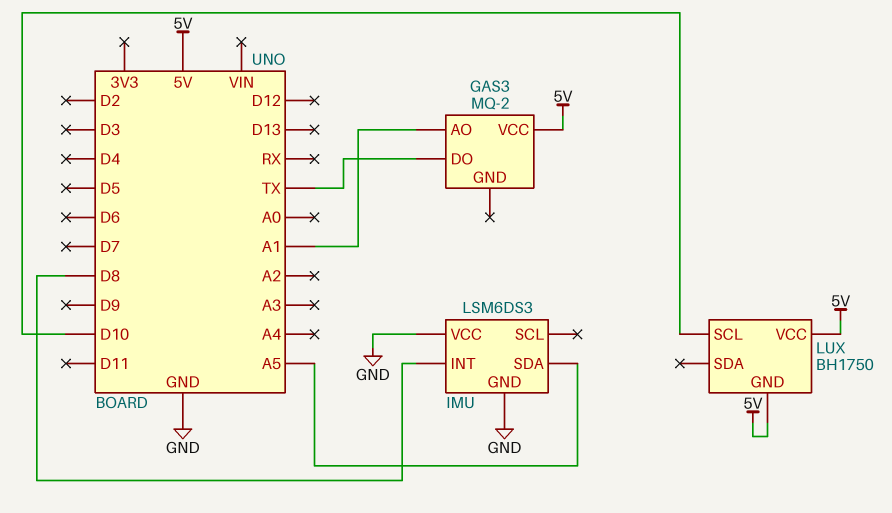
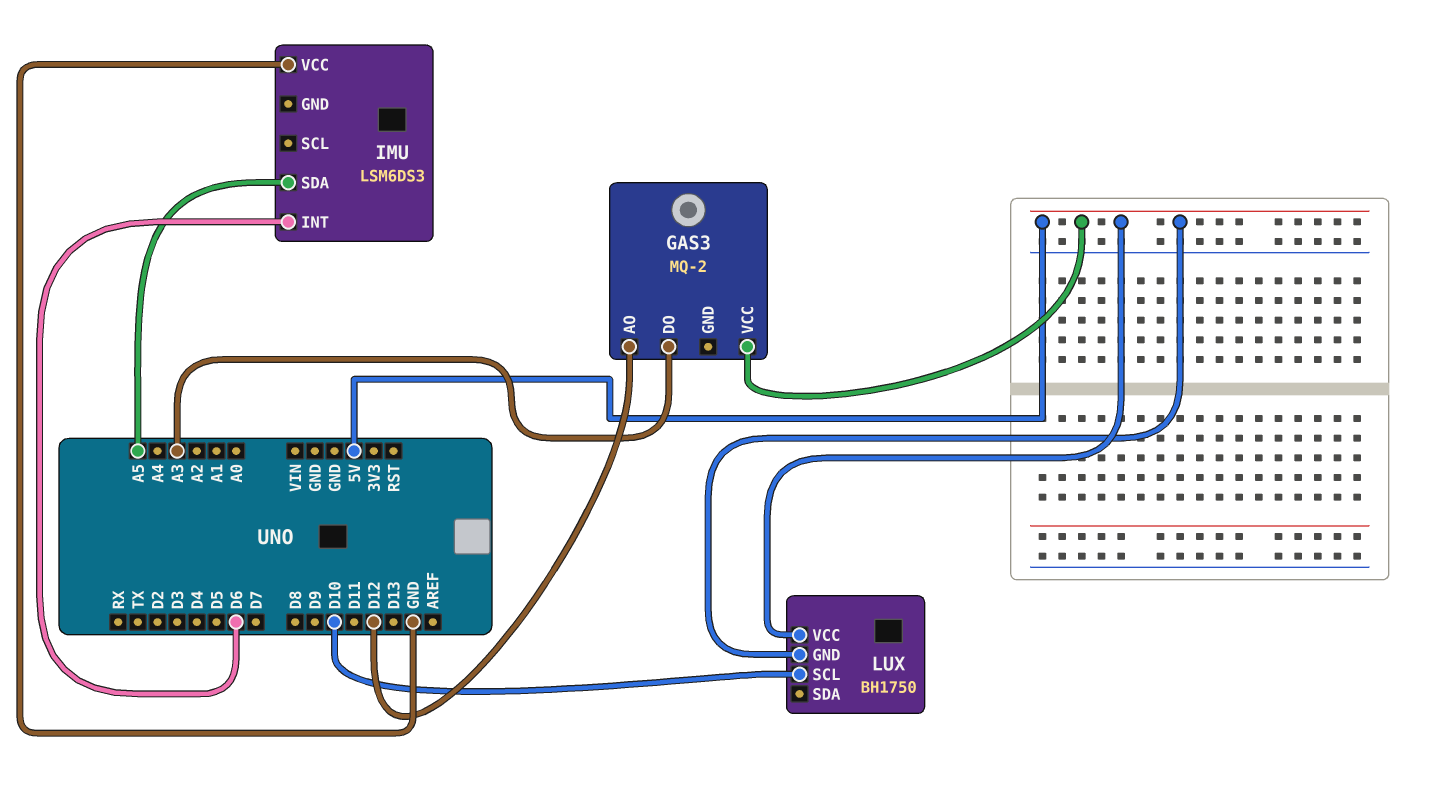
GAS3 pin AO: A1 -> D12
GAS3 pin DO: TX -> A3
IMU pin GND: GND -> none
IMU pin INT: D8 -> D6

